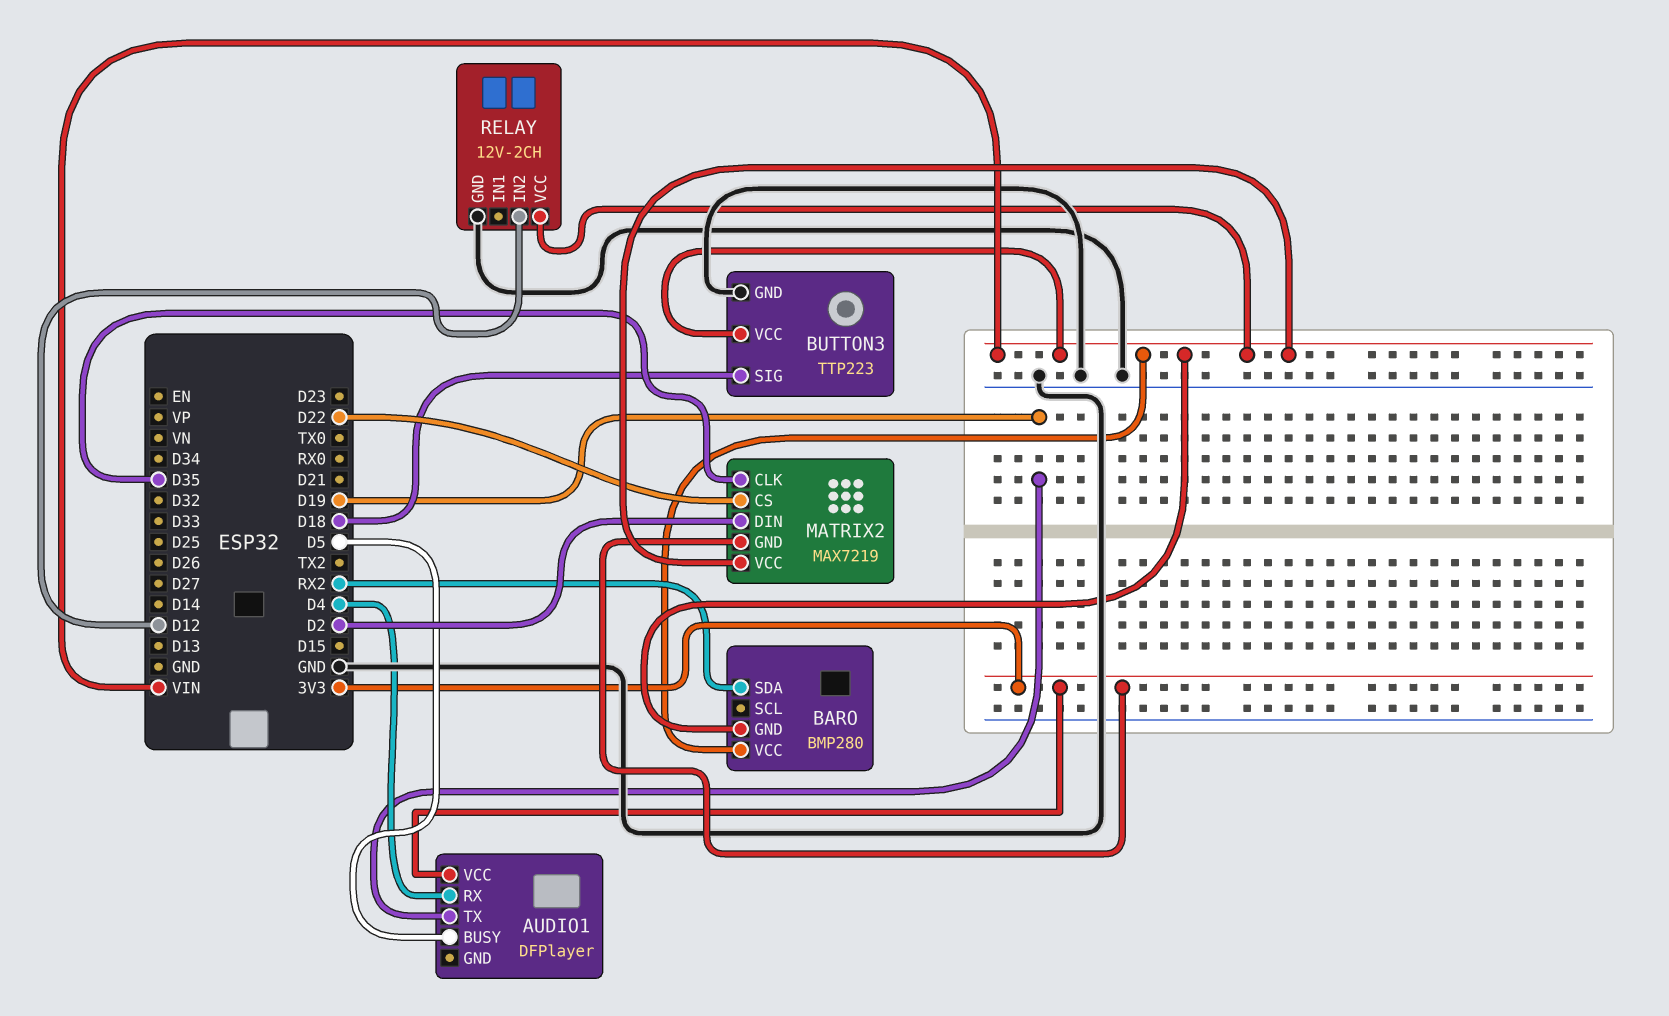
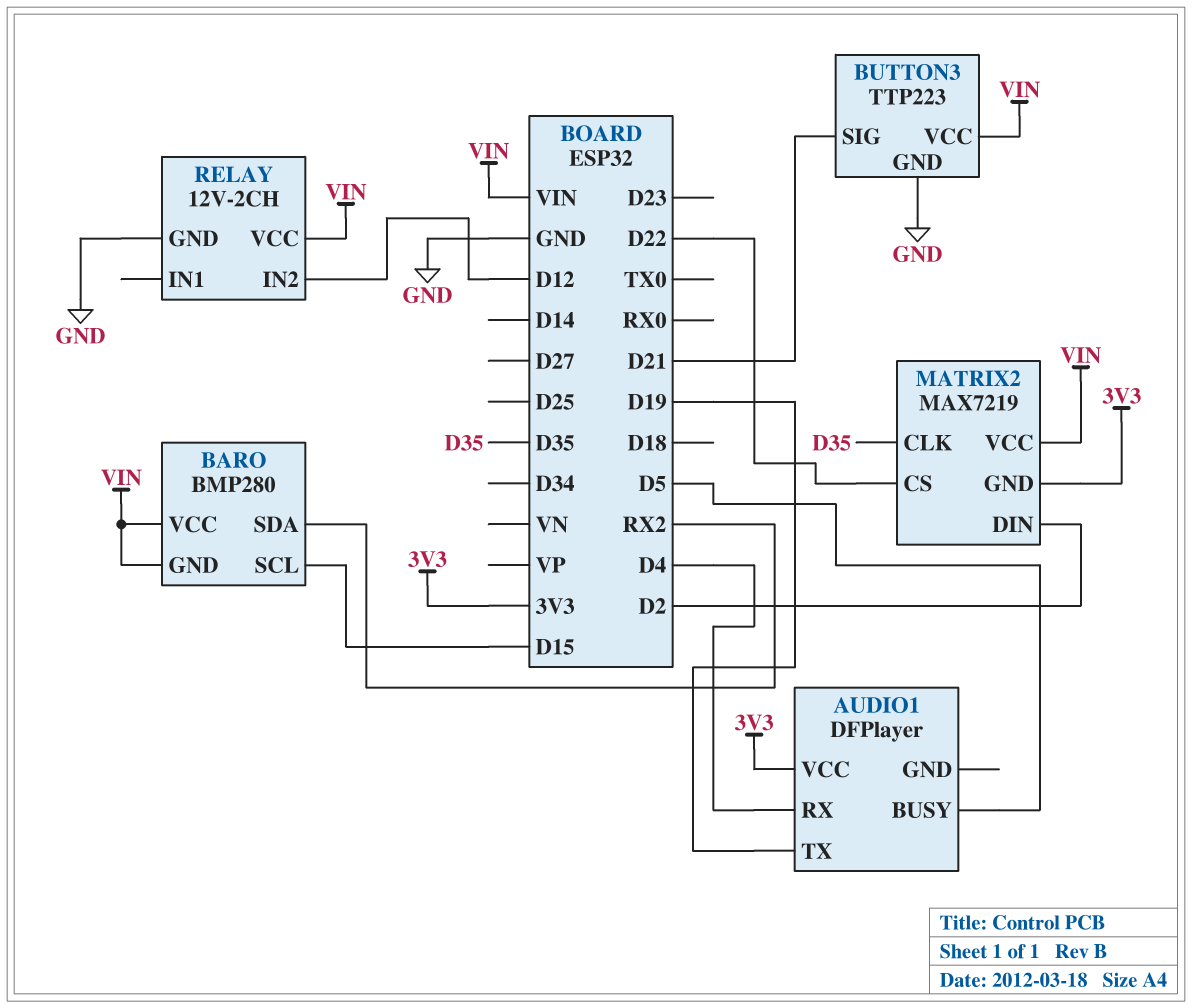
BARO pin SCL: none -> D15
BUTTON3 pin SIG: D18 -> D21

